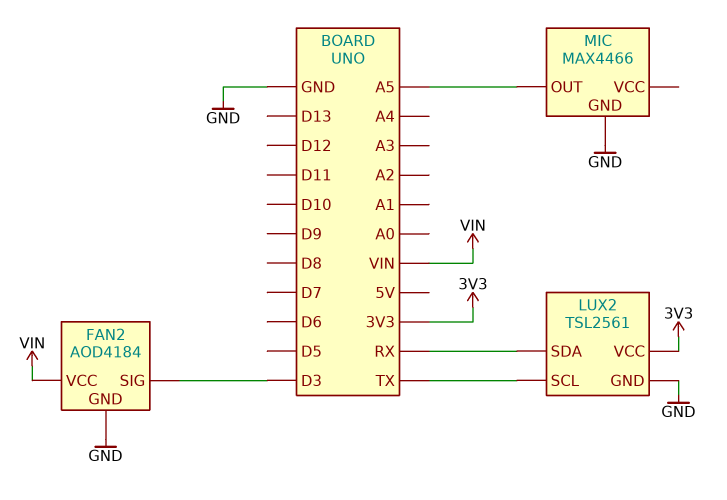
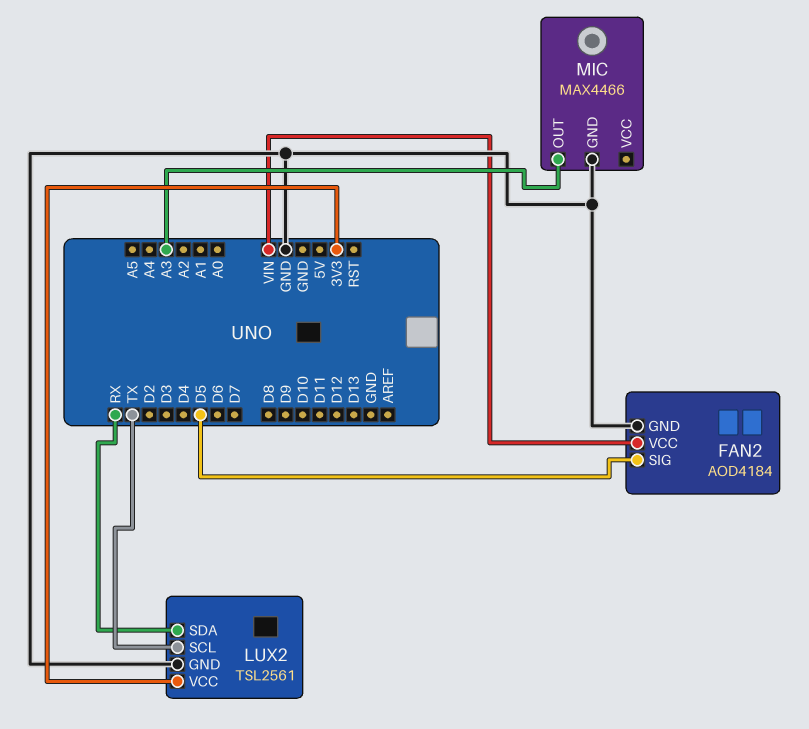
FAN2 pin SIG: D3 -> D5
MIC pin OUT: A5 -> A3

